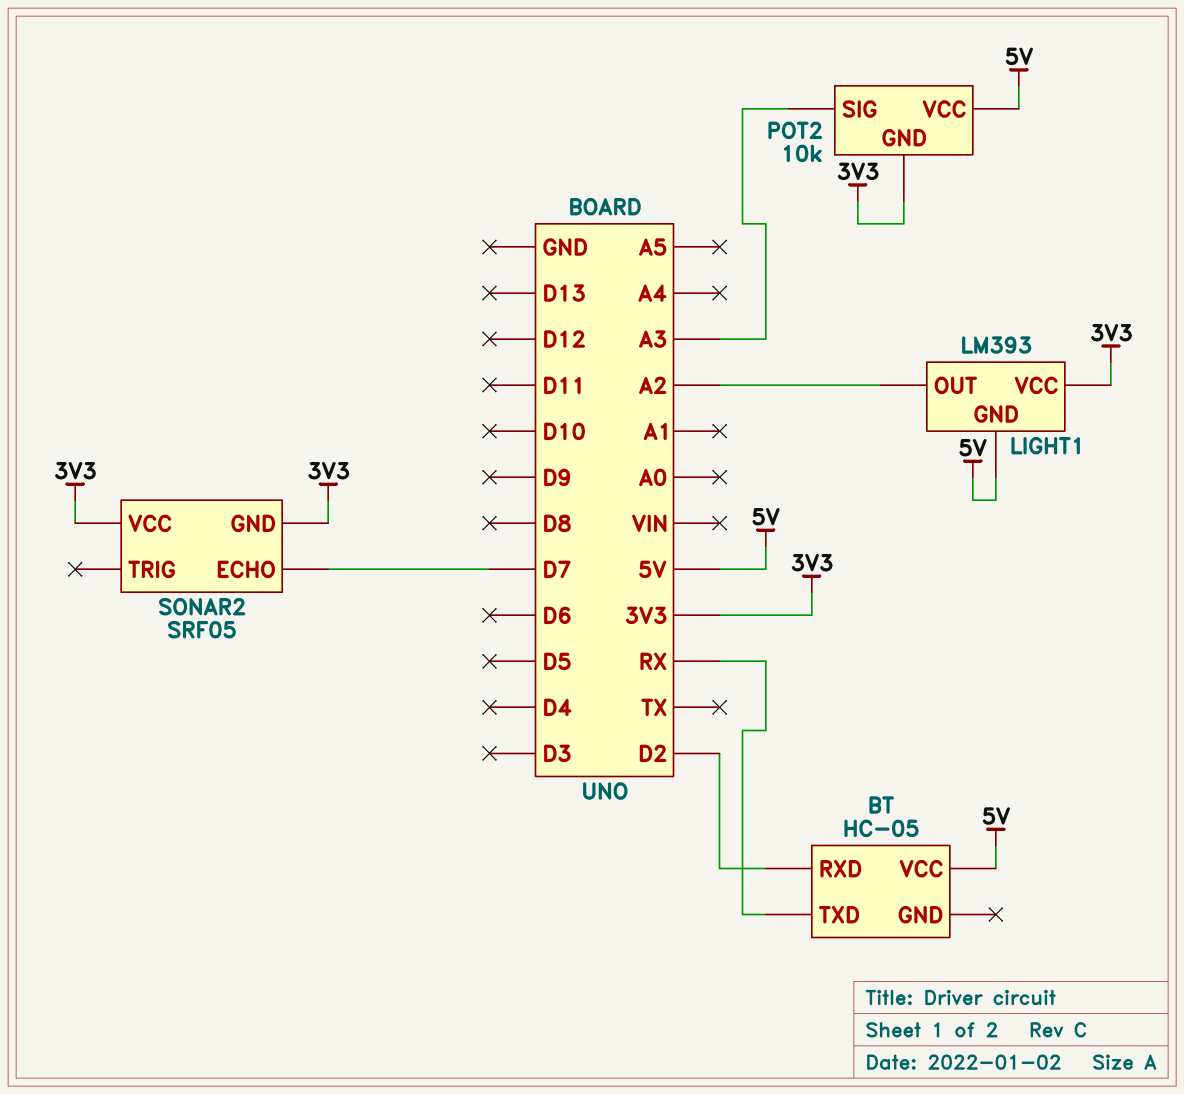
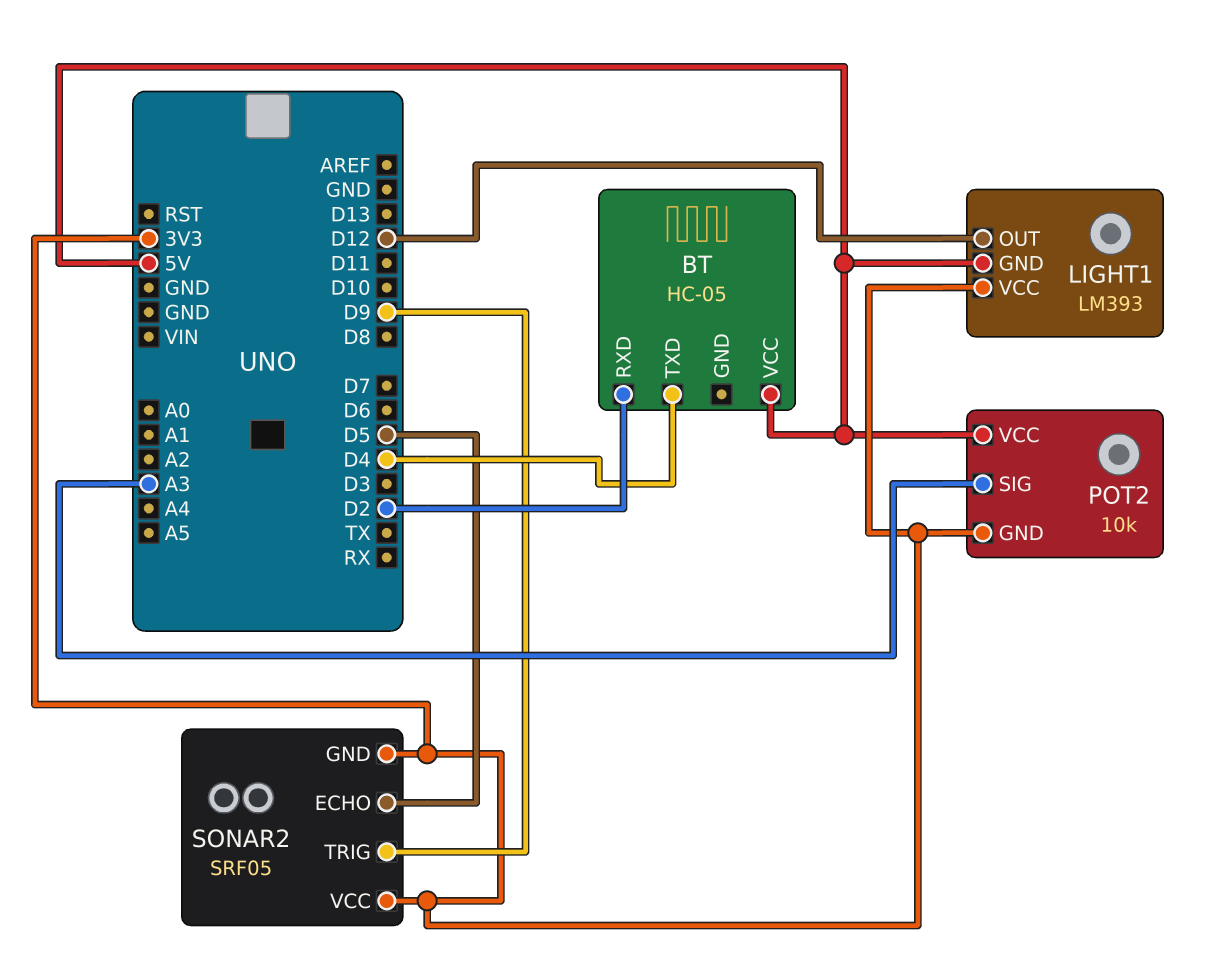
BT pin TXD: RX -> D4
LIGHT1 pin OUT: A2 -> D12
SONAR2 pin ECHO: D7 -> D5
SONAR2 pin TRIG: none -> D9

